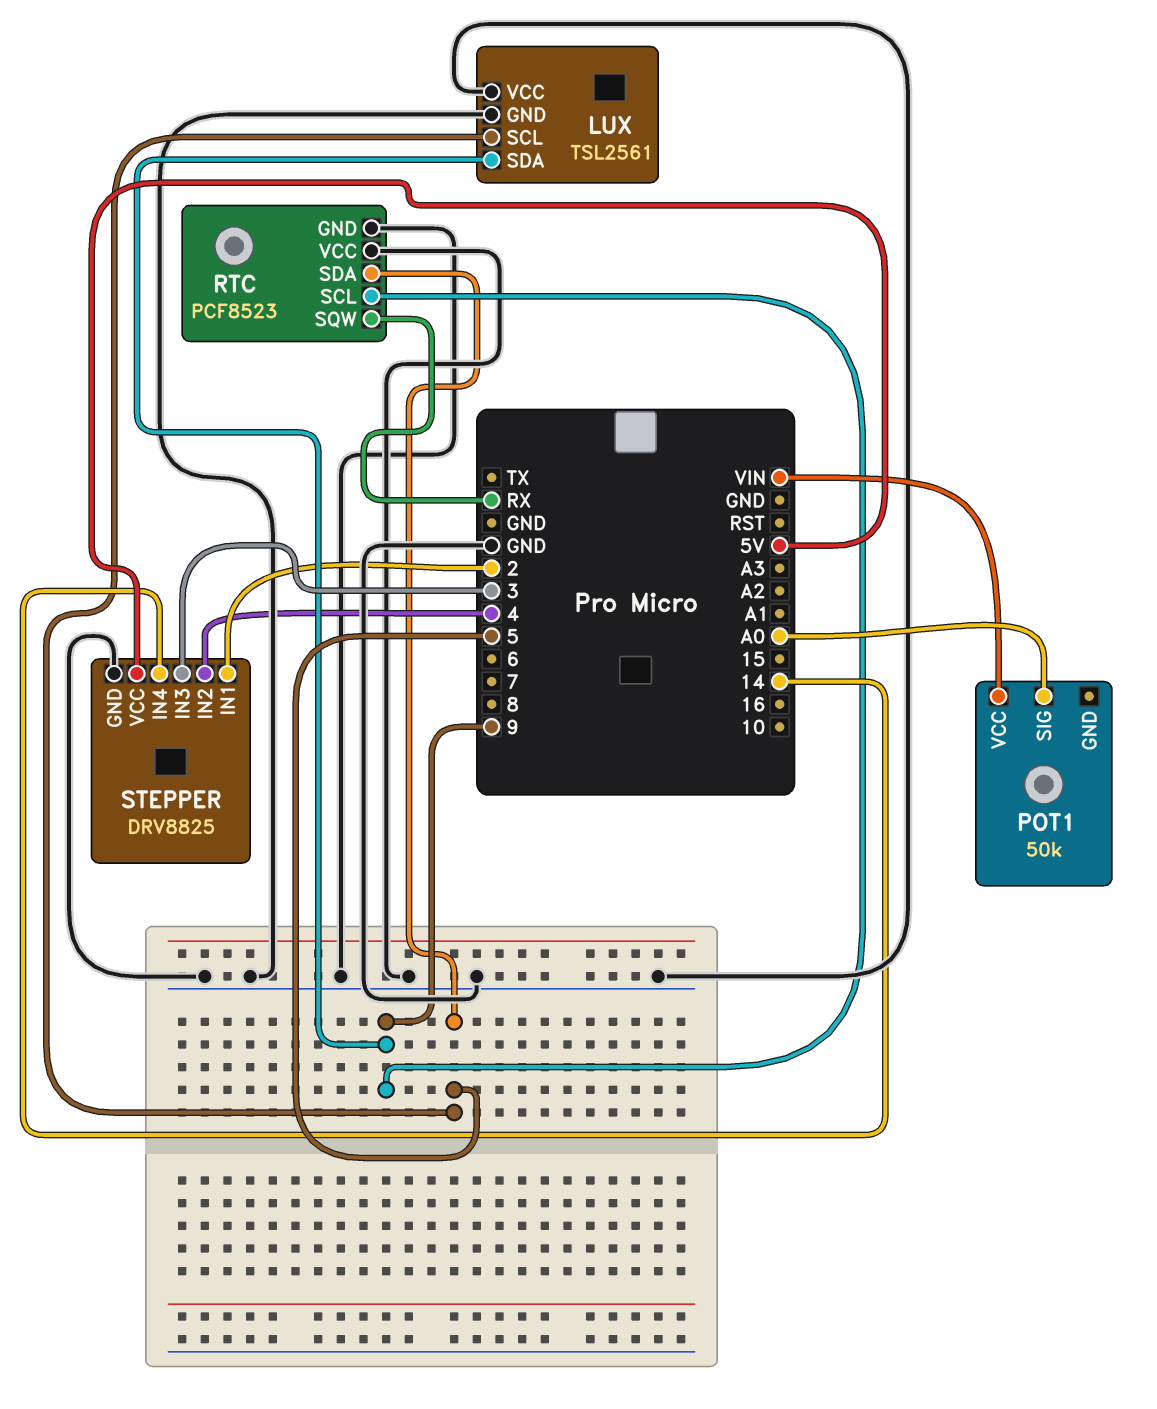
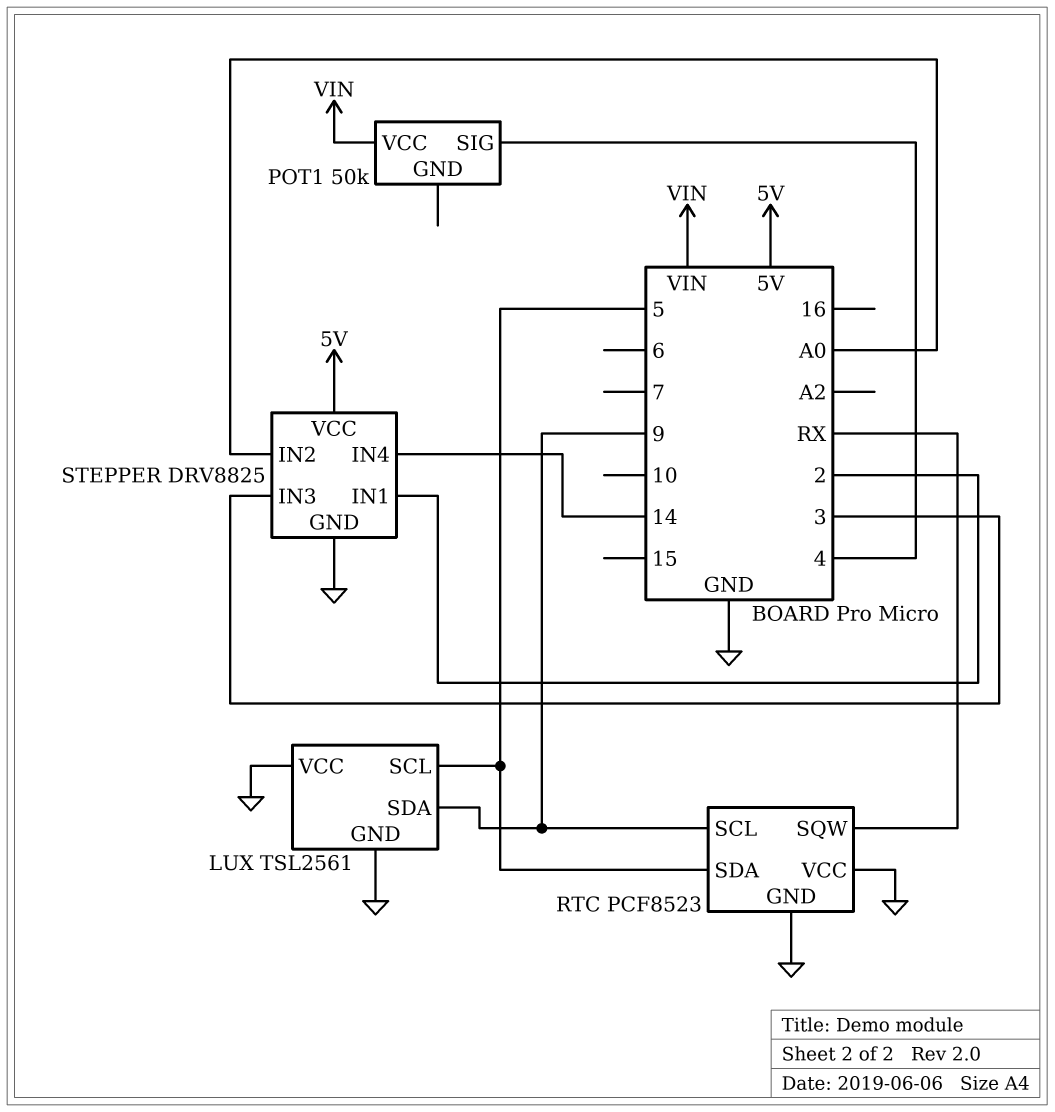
POT1 pin SIG: A0 -> 4
STEPPER pin IN2: 4 -> A0

